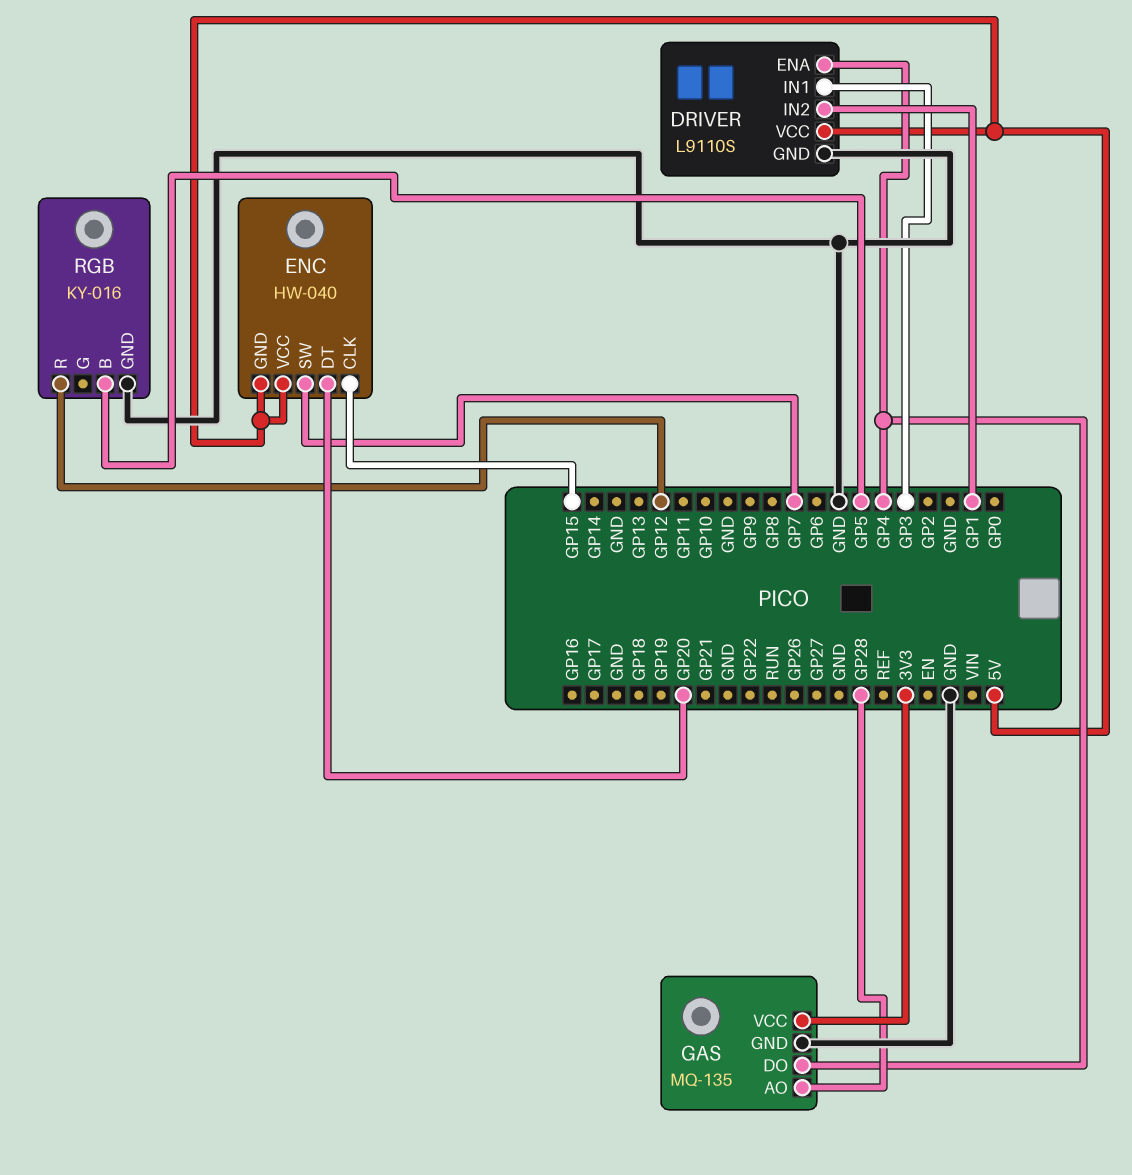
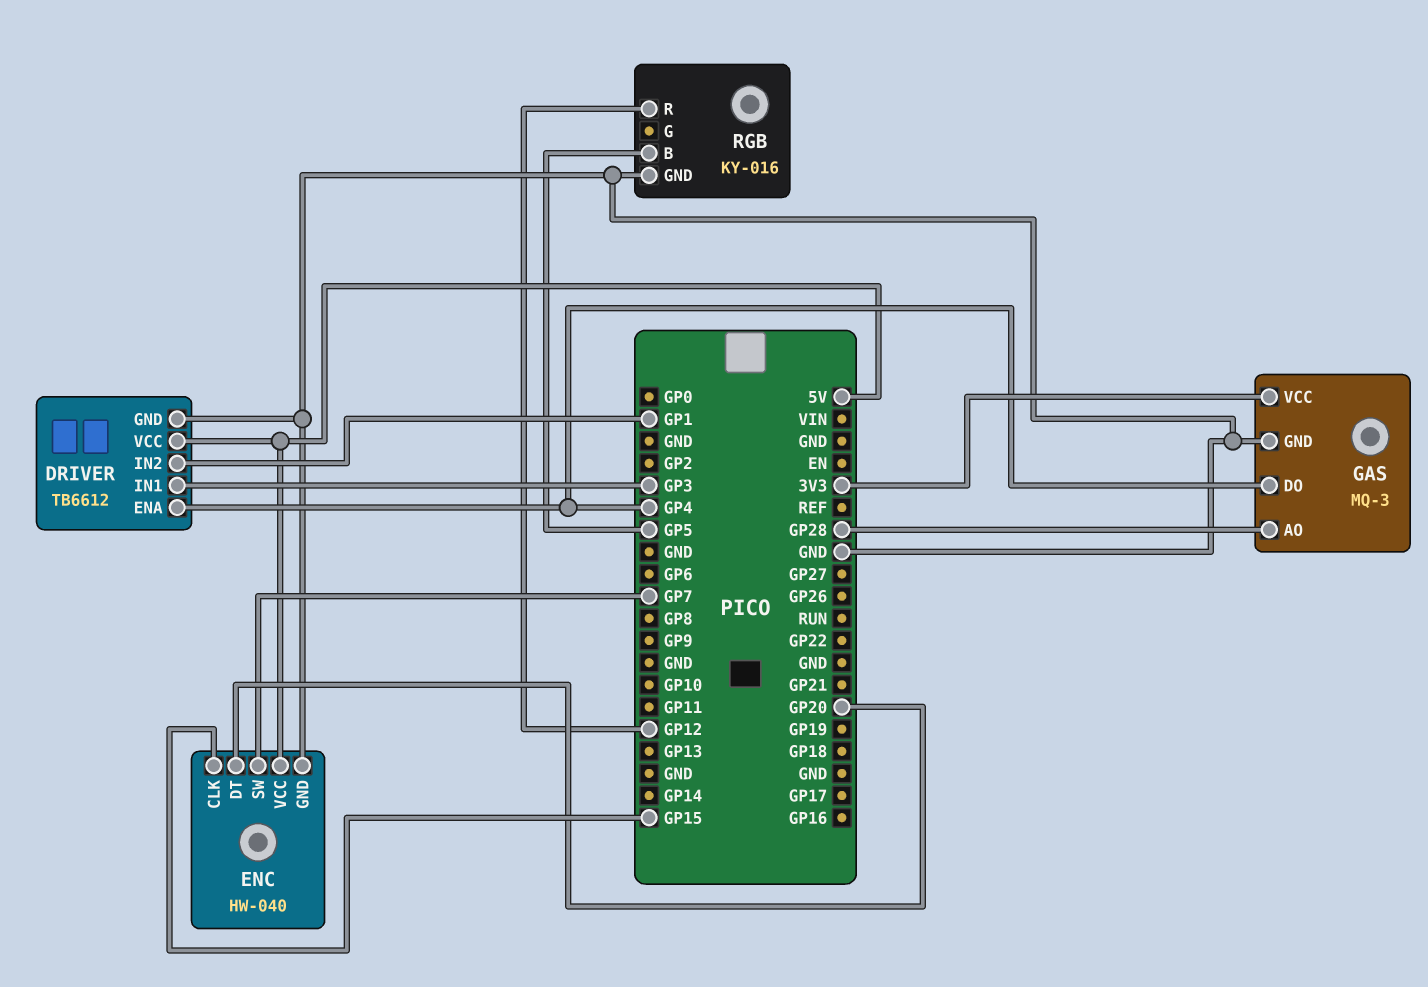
DRIVER: L9110S -> TB6612
ENC pin GND: 5V -> GND
GAS: MQ-135 -> MQ-3

